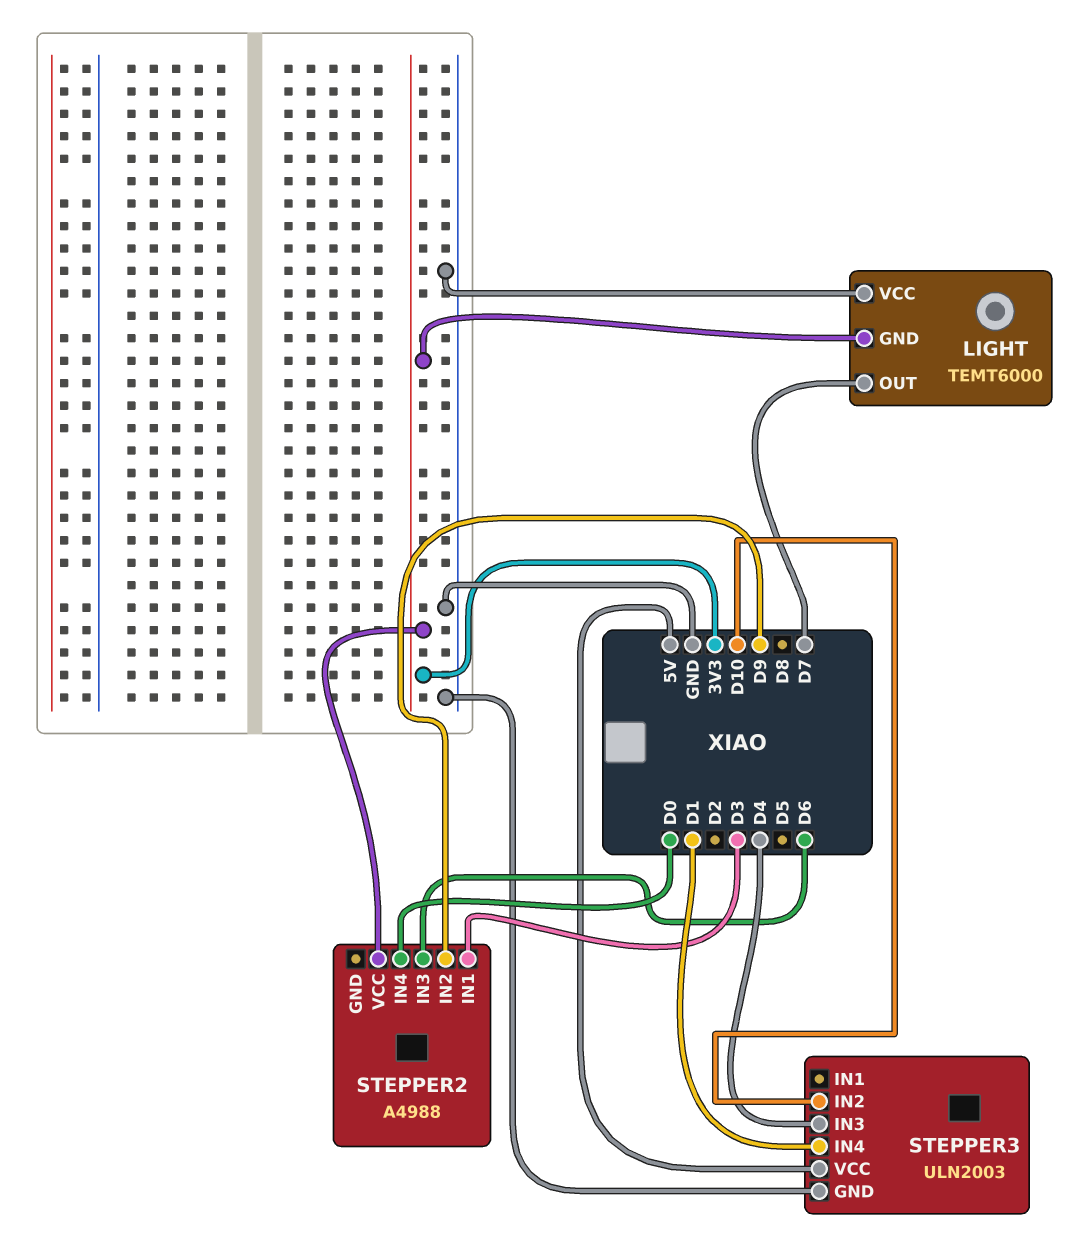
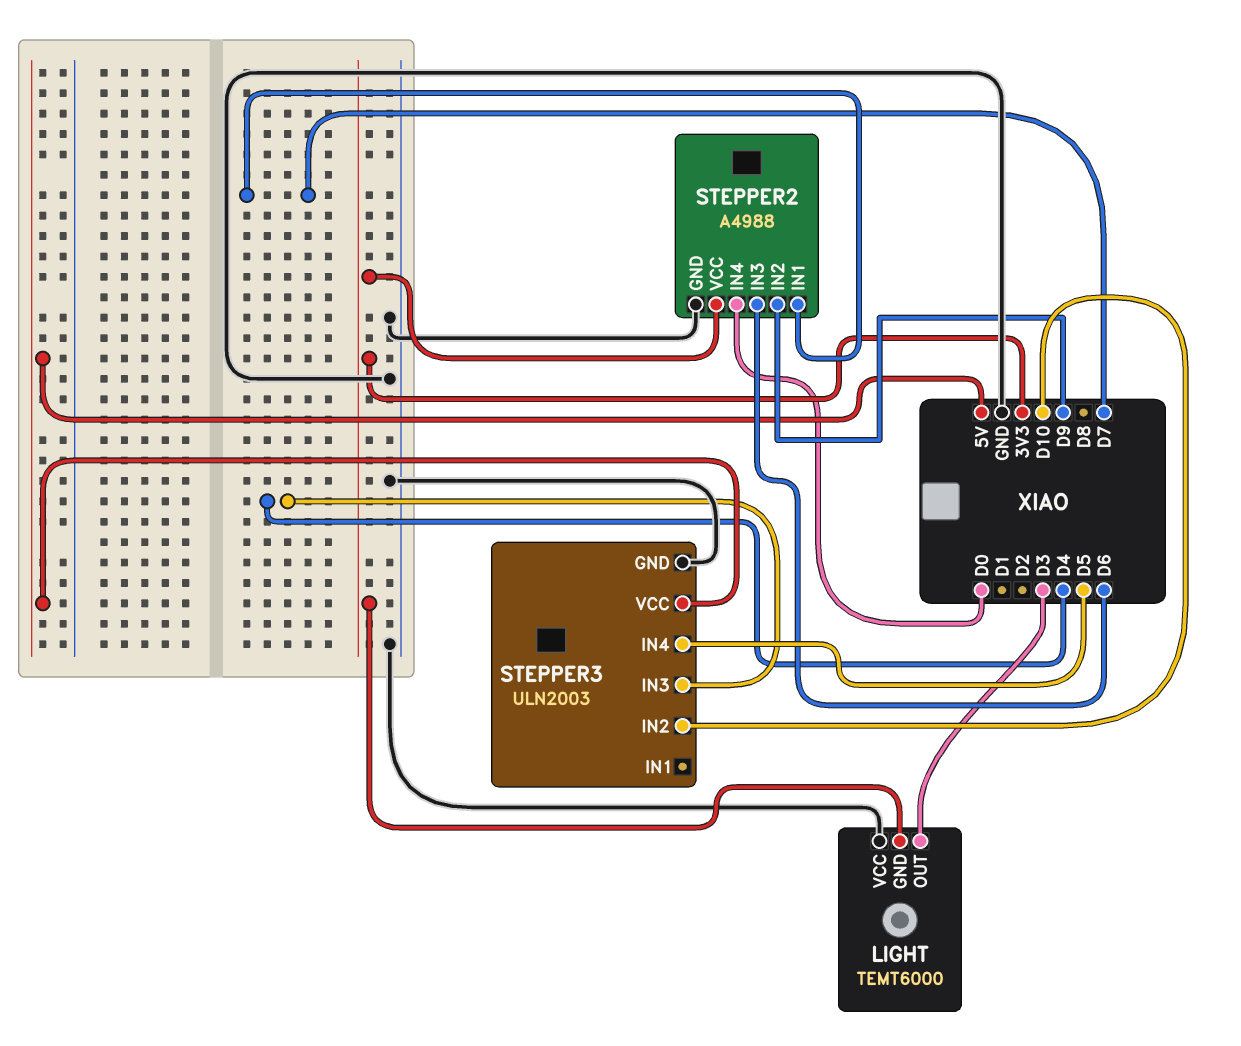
LIGHT pin OUT: D7 -> D3
STEPPER2 pin GND: none -> GND
STEPPER2 pin IN1: D3 -> D7
STEPPER3 pin IN4: D1 -> D5

